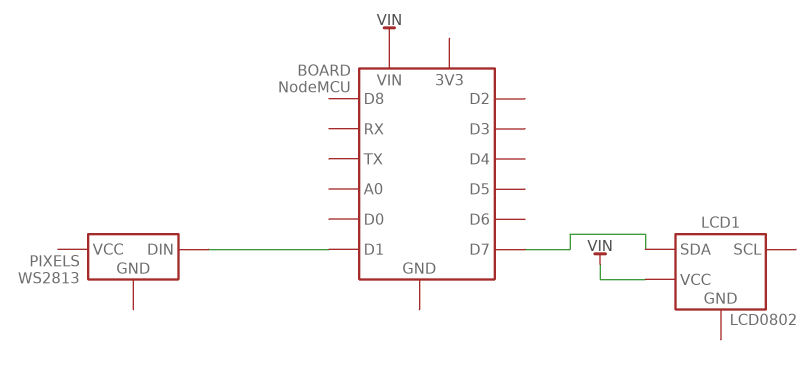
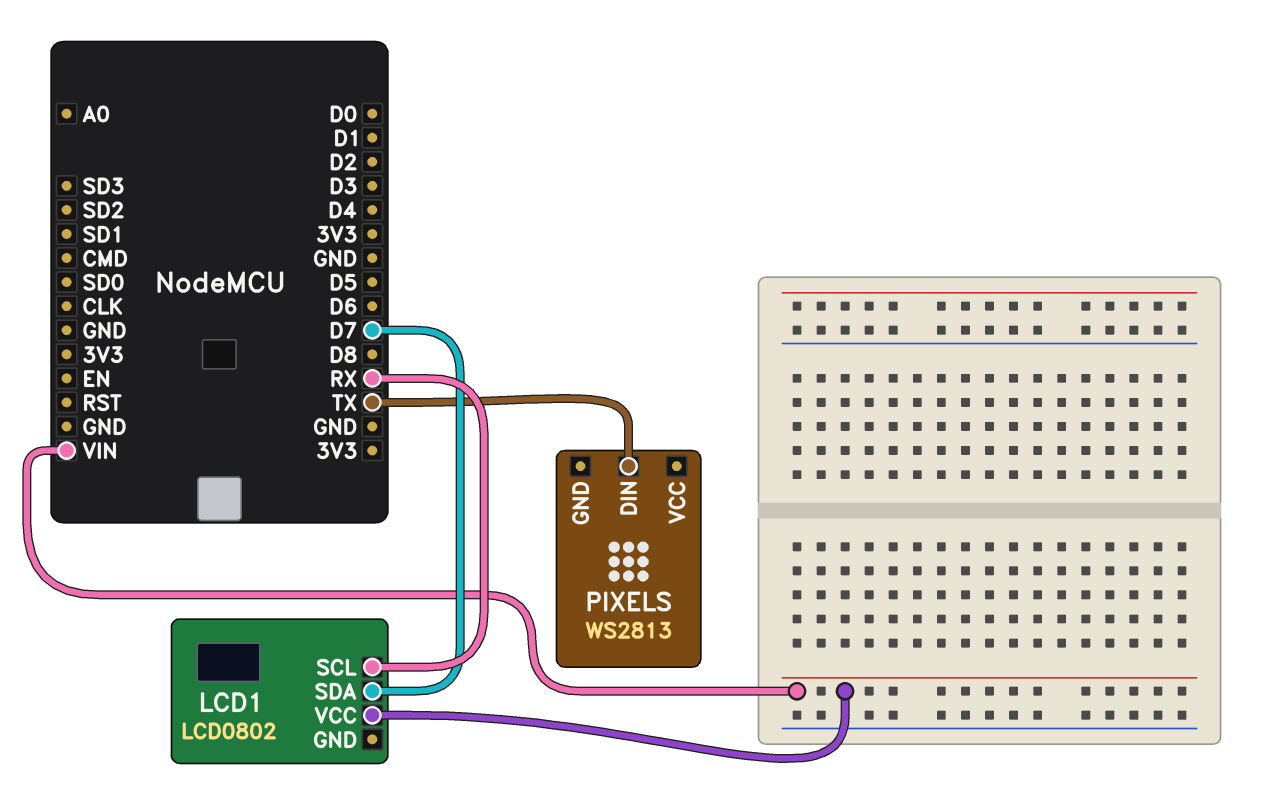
LCD1 pin SCL: none -> RX
PIXELS pin DIN: D1 -> TX

